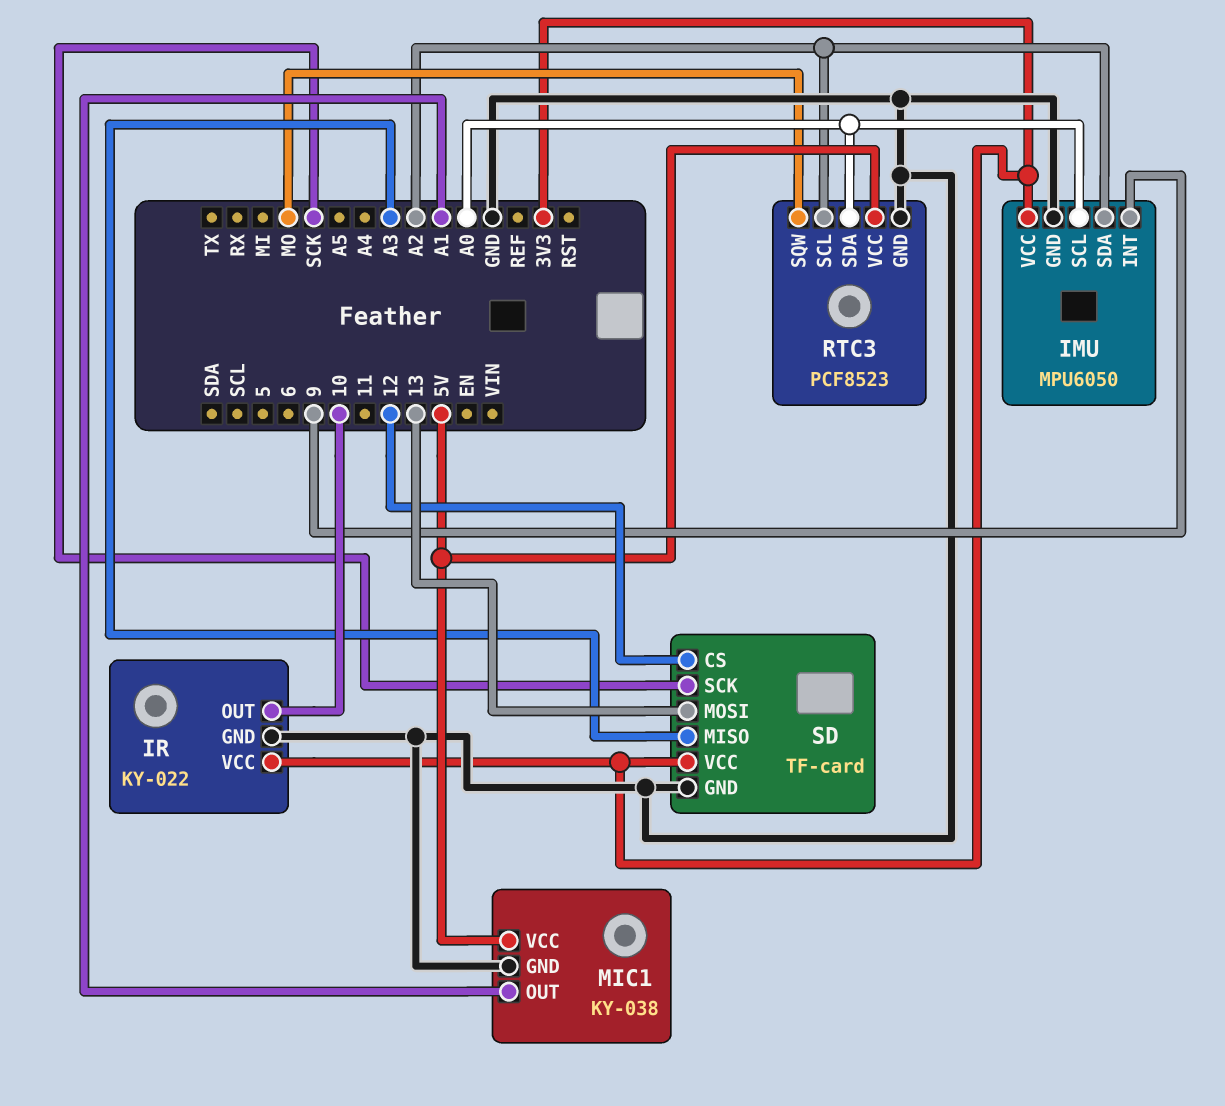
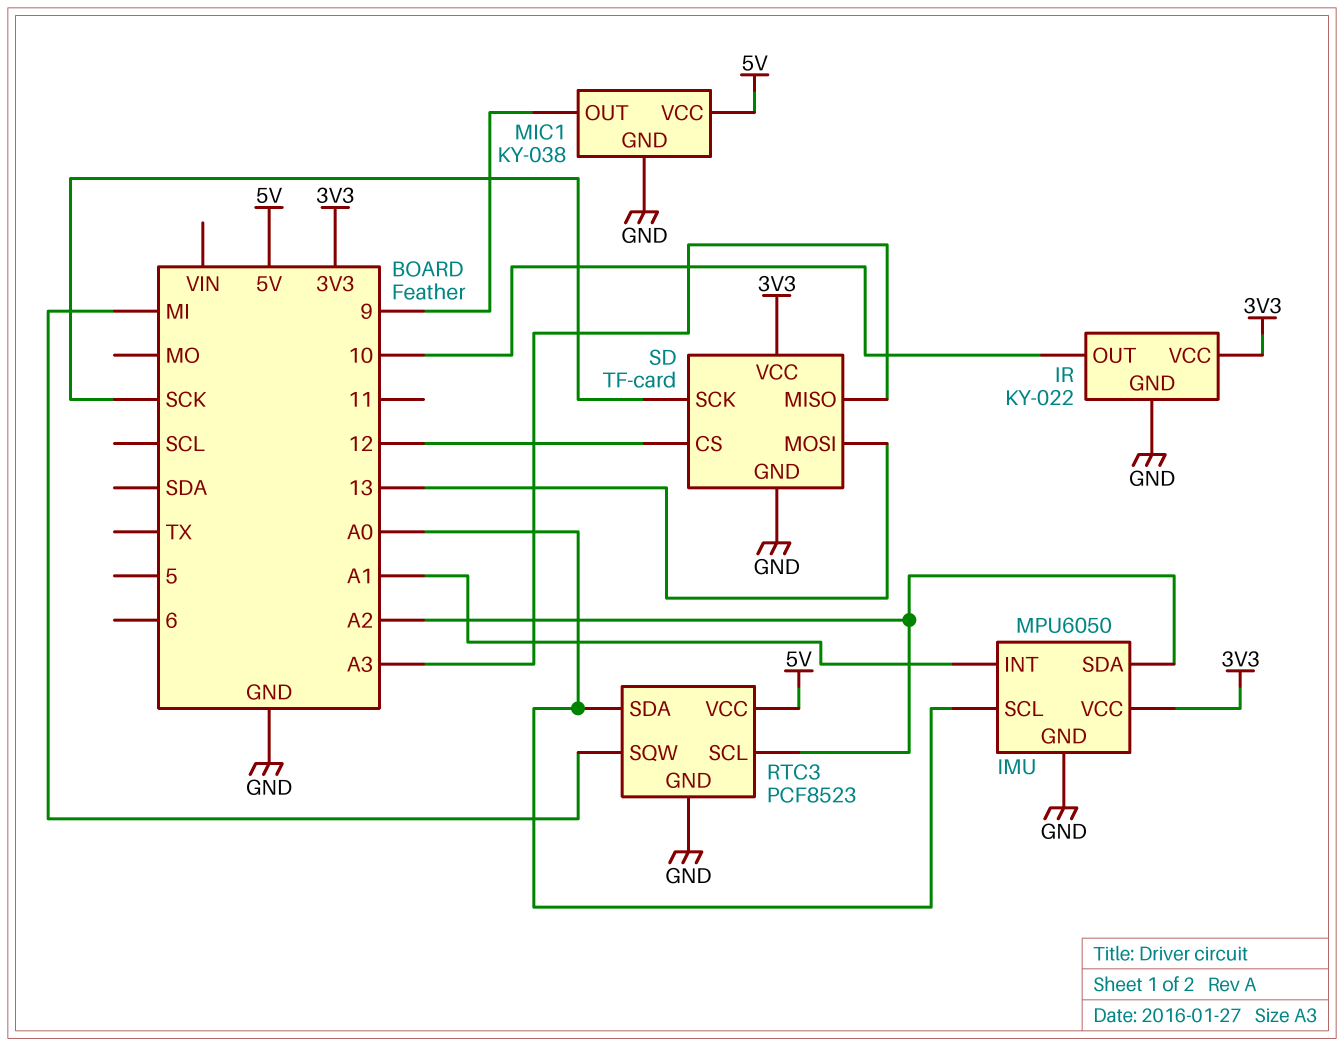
IMU pin INT: 9 -> A1
MIC1 pin OUT: A1 -> 9
RTC3 pin SQW: MO -> MI

